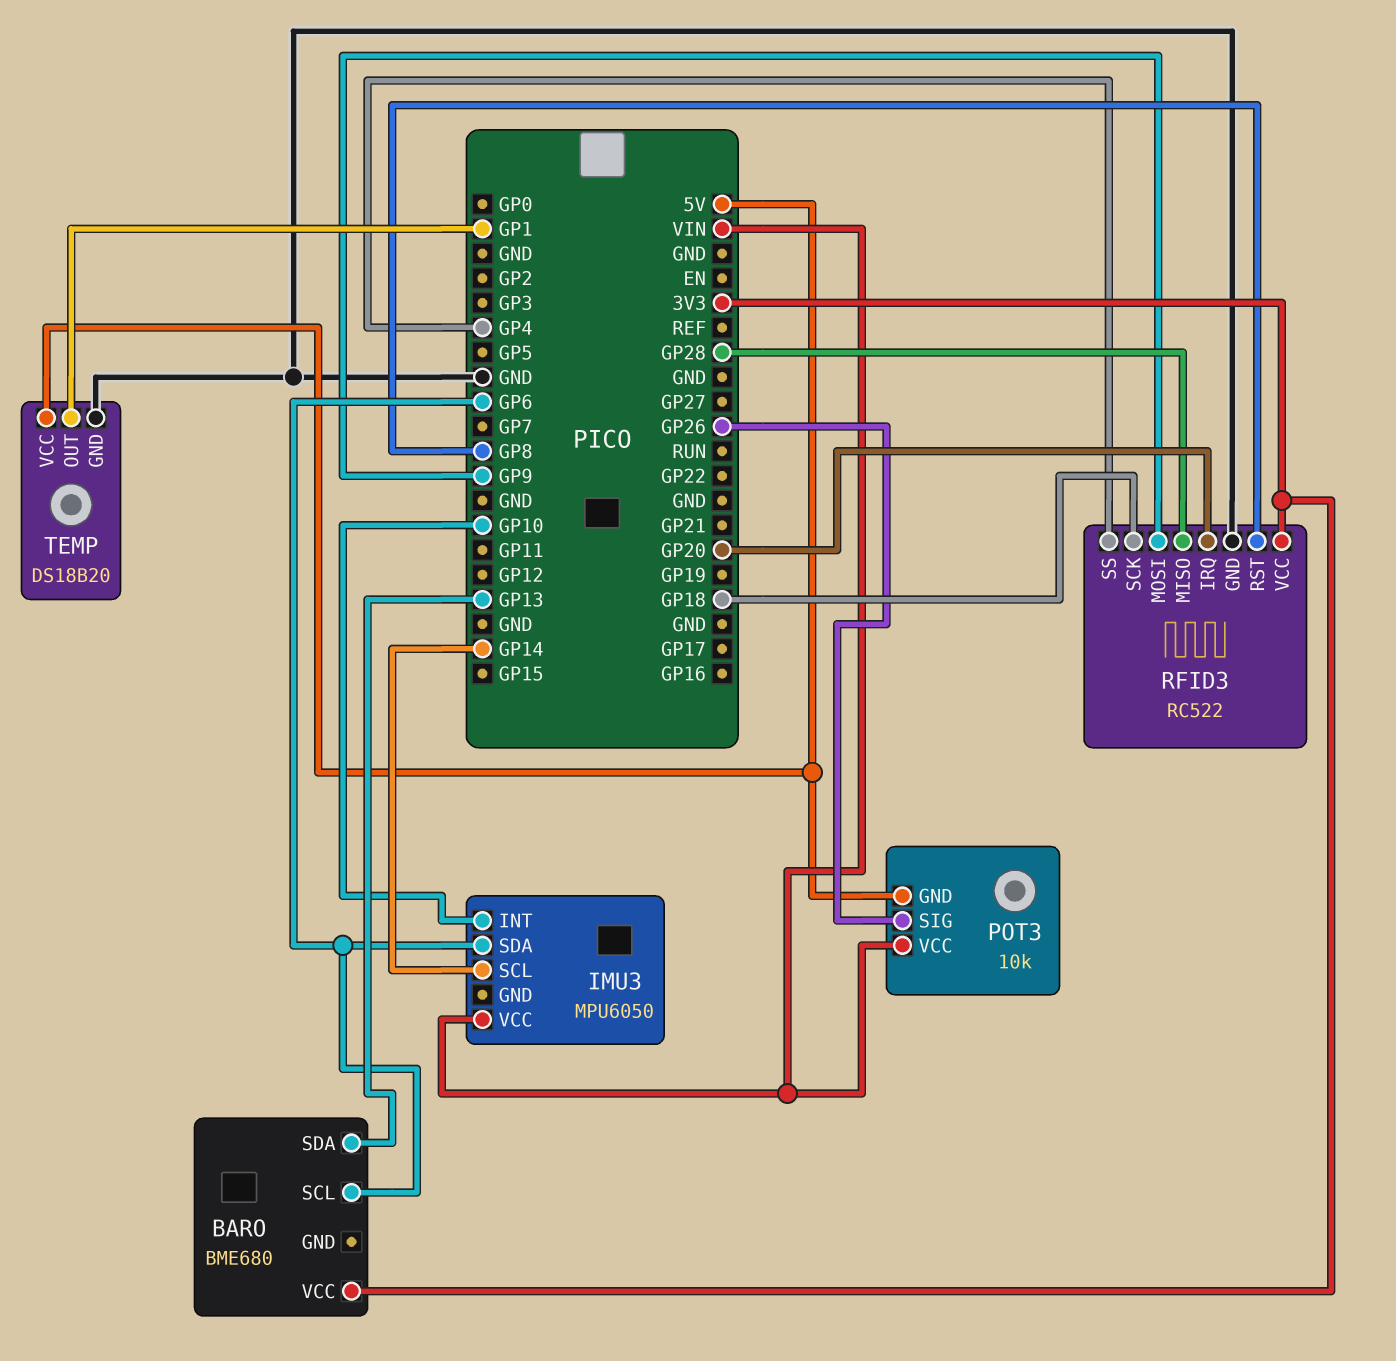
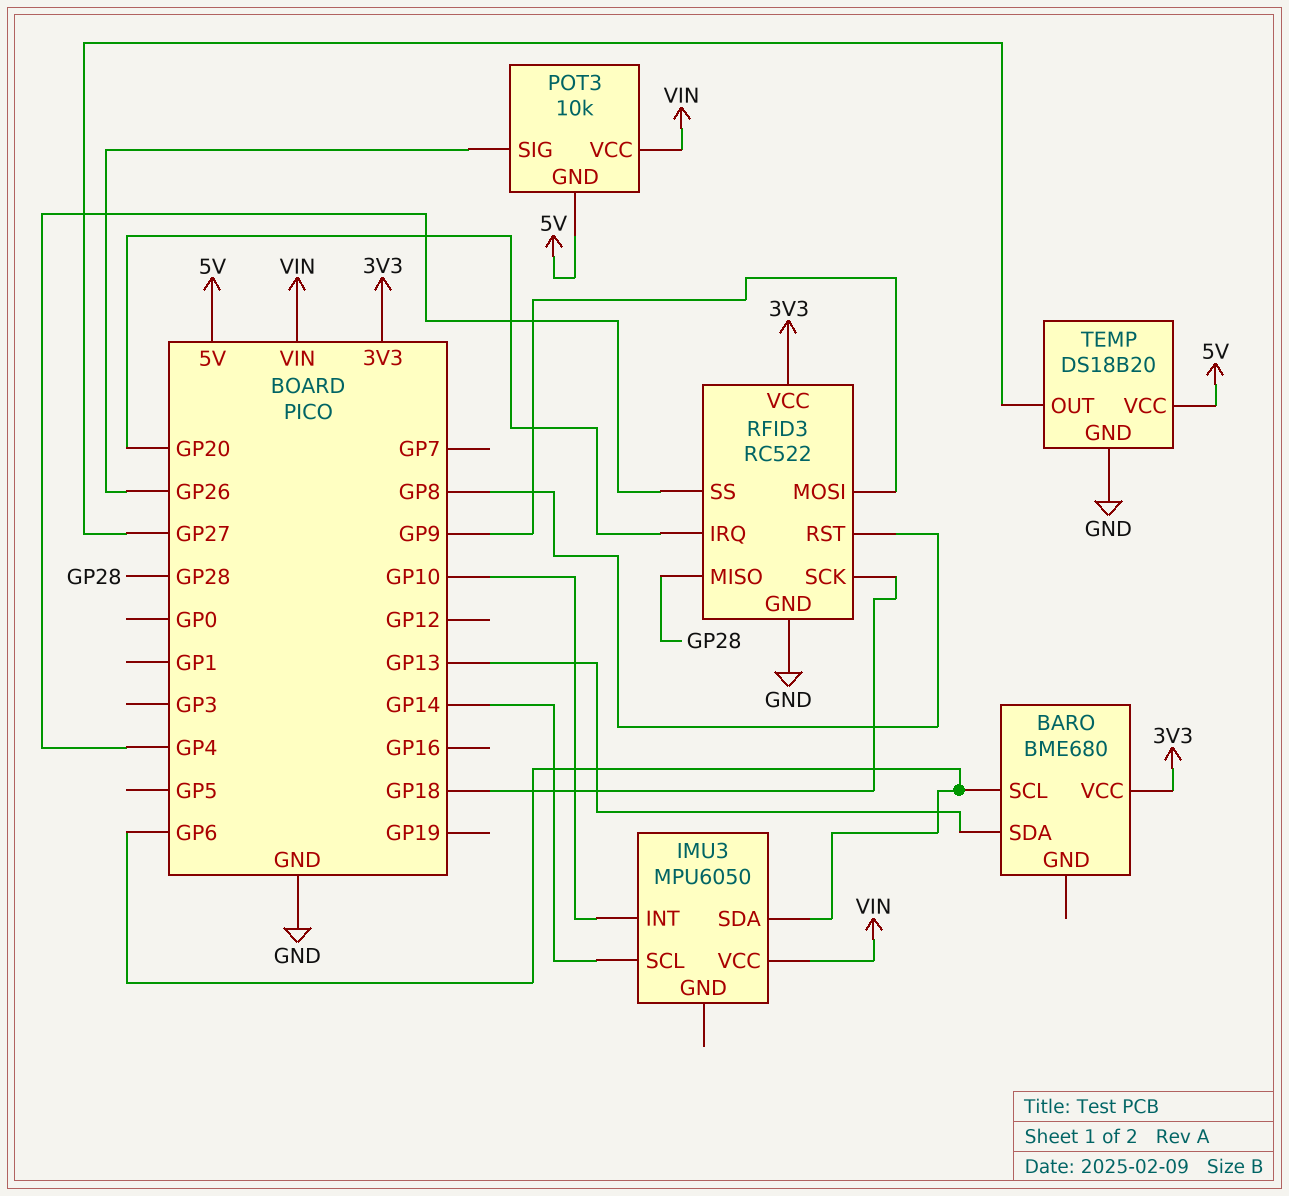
TEMP pin OUT: GP1 -> GP27

